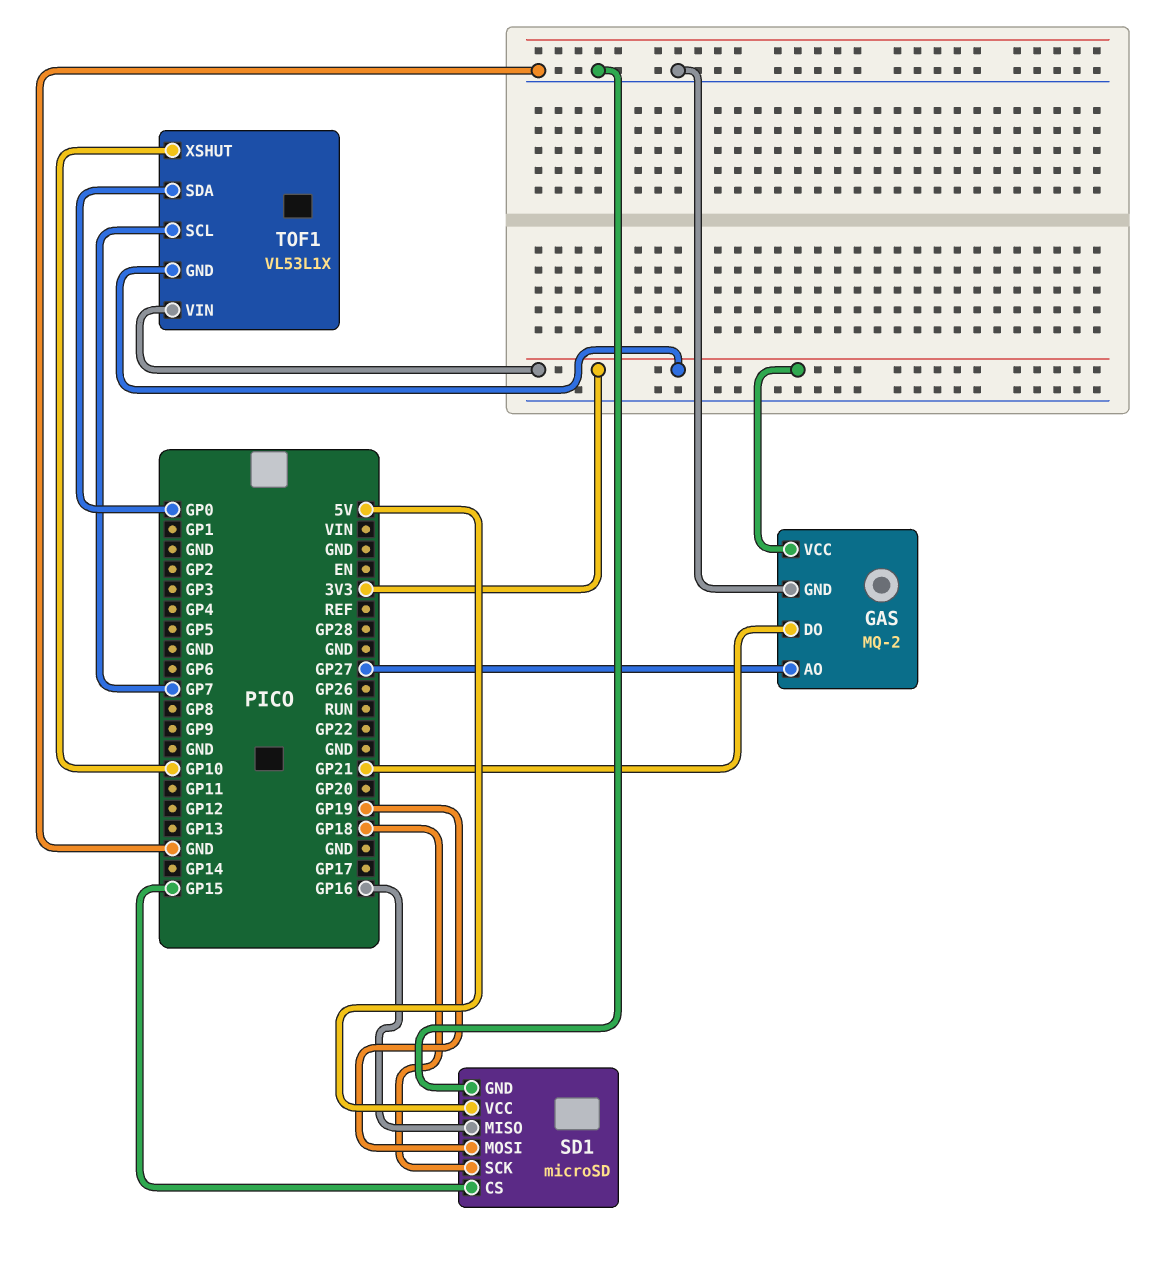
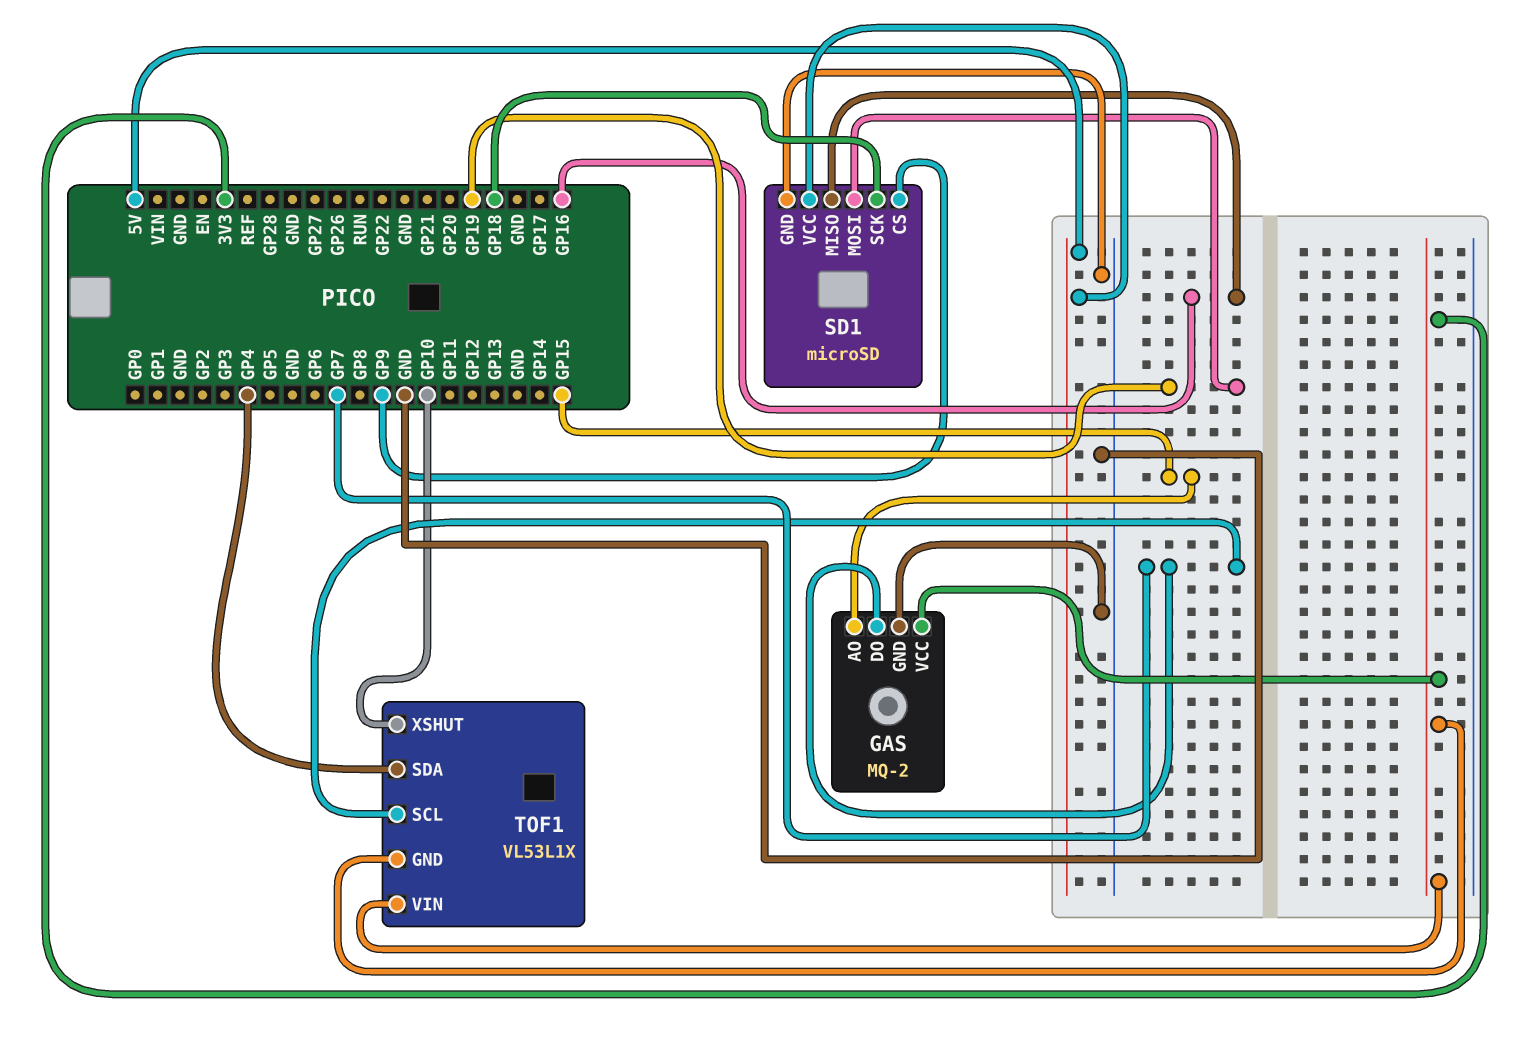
GAS pin AO: GP27 -> GP15
GAS pin DO: GP21 -> GP7
SD1 pin CS: GP15 -> GP9
TOF1 pin SDA: GP0 -> GP4

